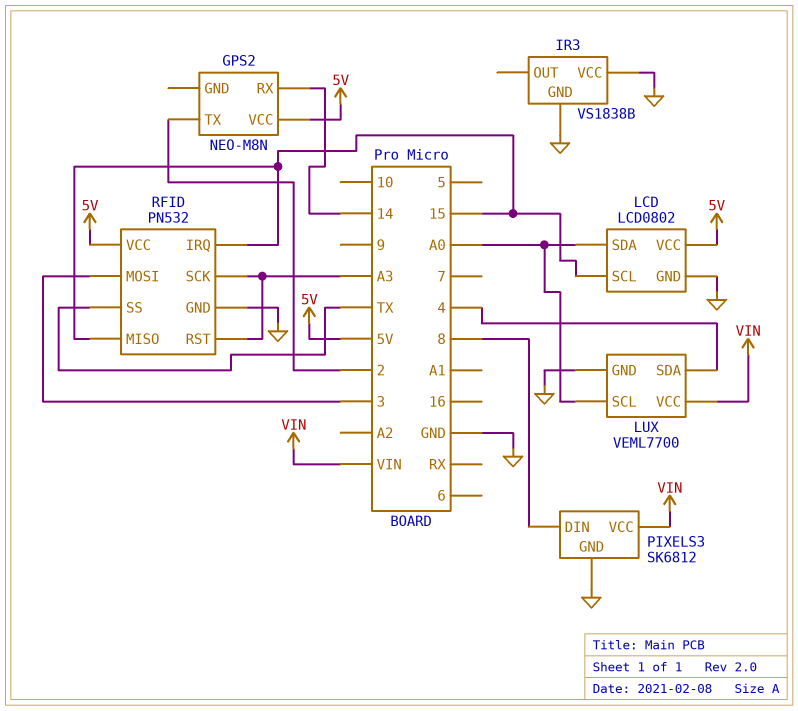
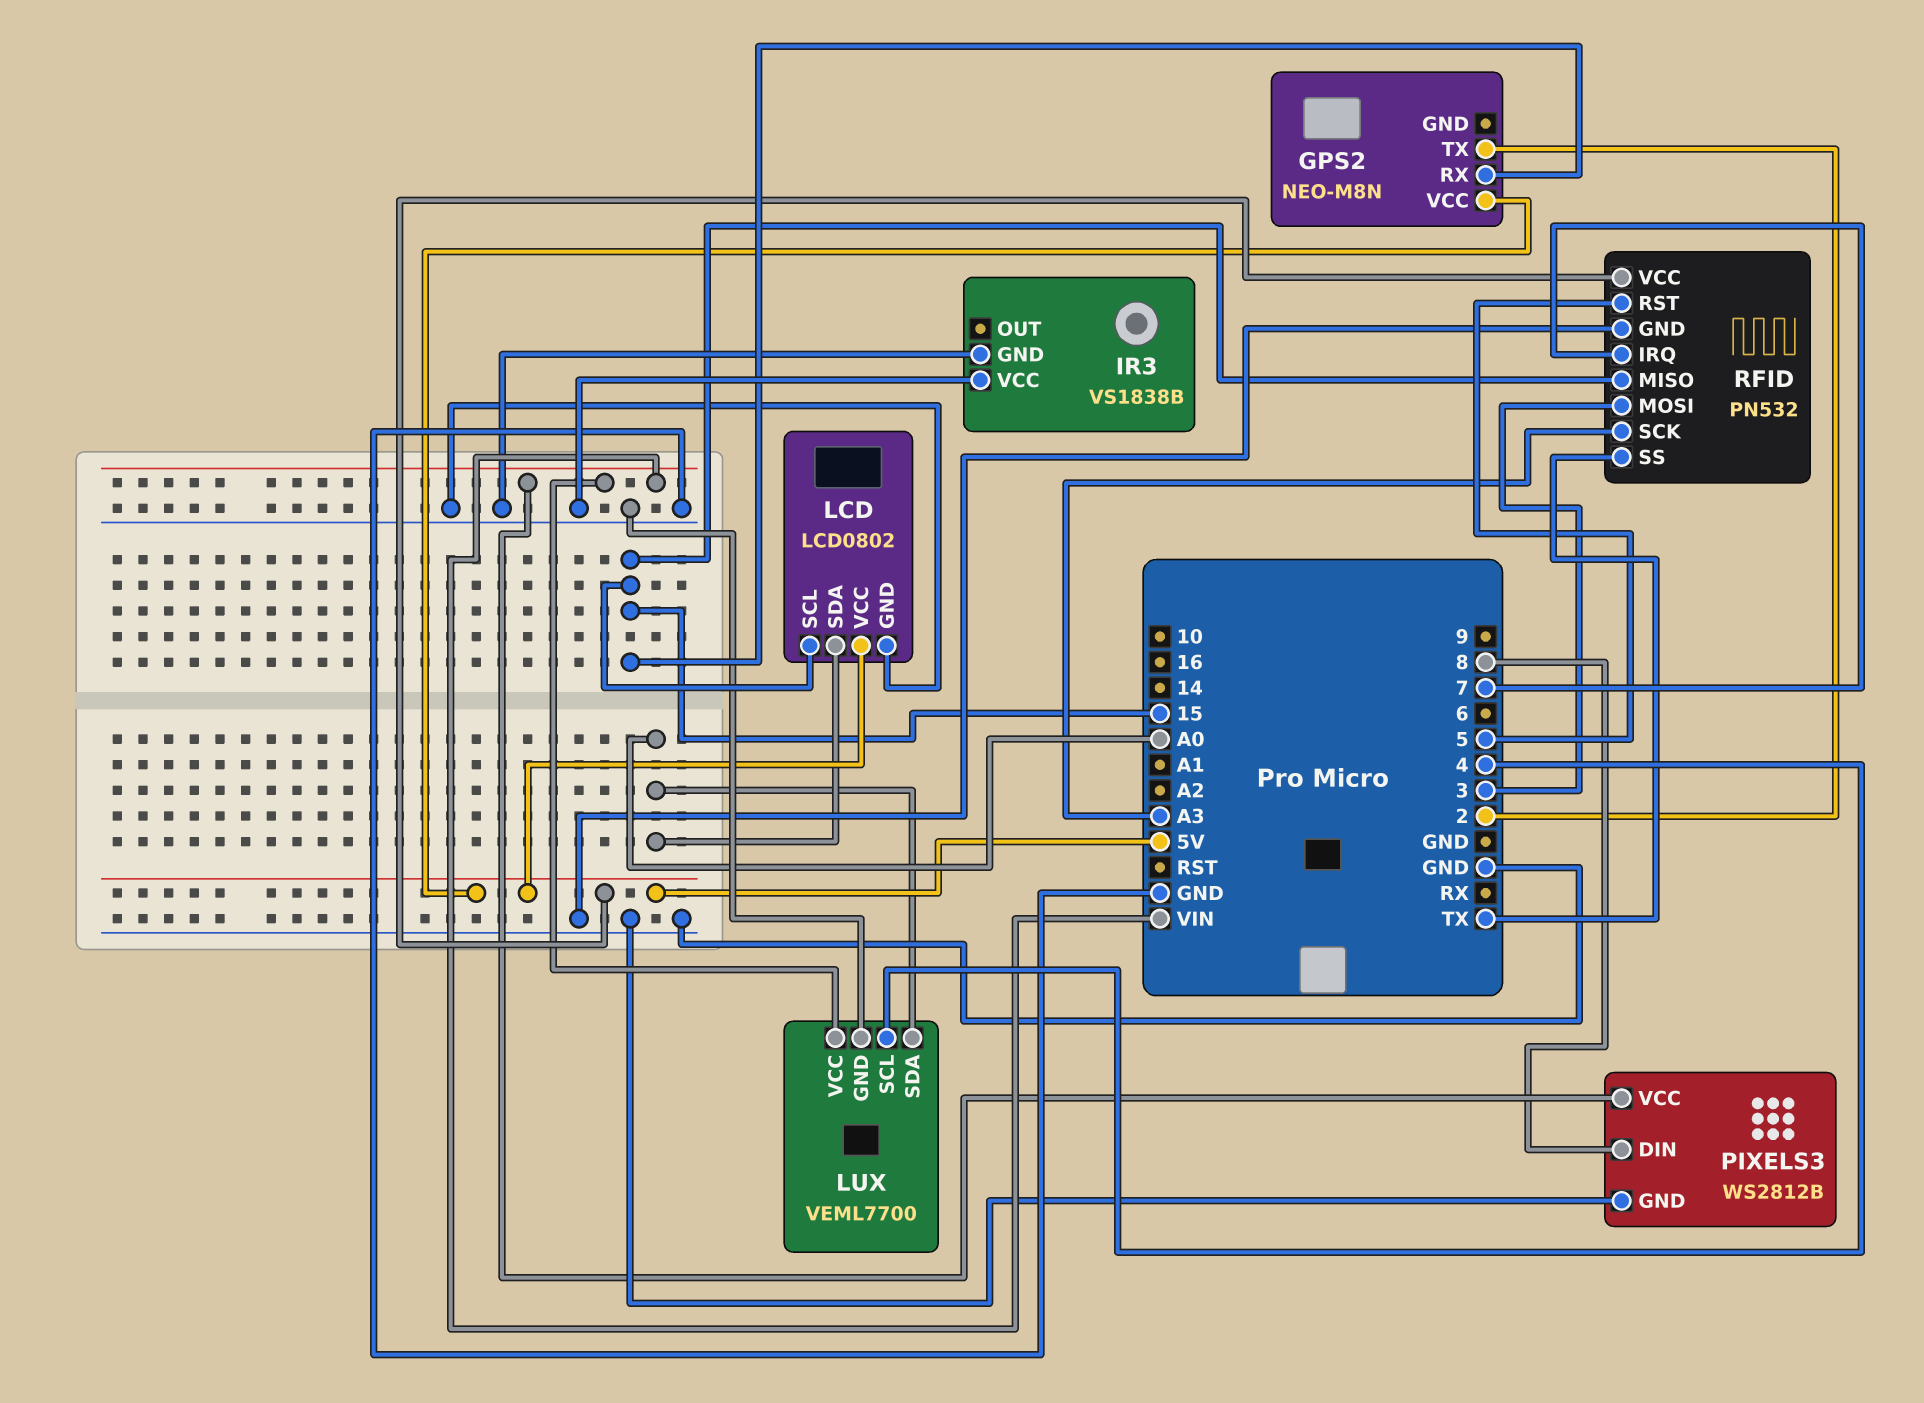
GPS2 pin RX: 14 -> 15
LUX pin SCL: A0 -> 4
LUX pin SDA: 4 -> A0
PIXELS3: SK6812 -> WS2812B
RFID pin IRQ: 15 -> 7
RFID pin RST: A3 -> 5

